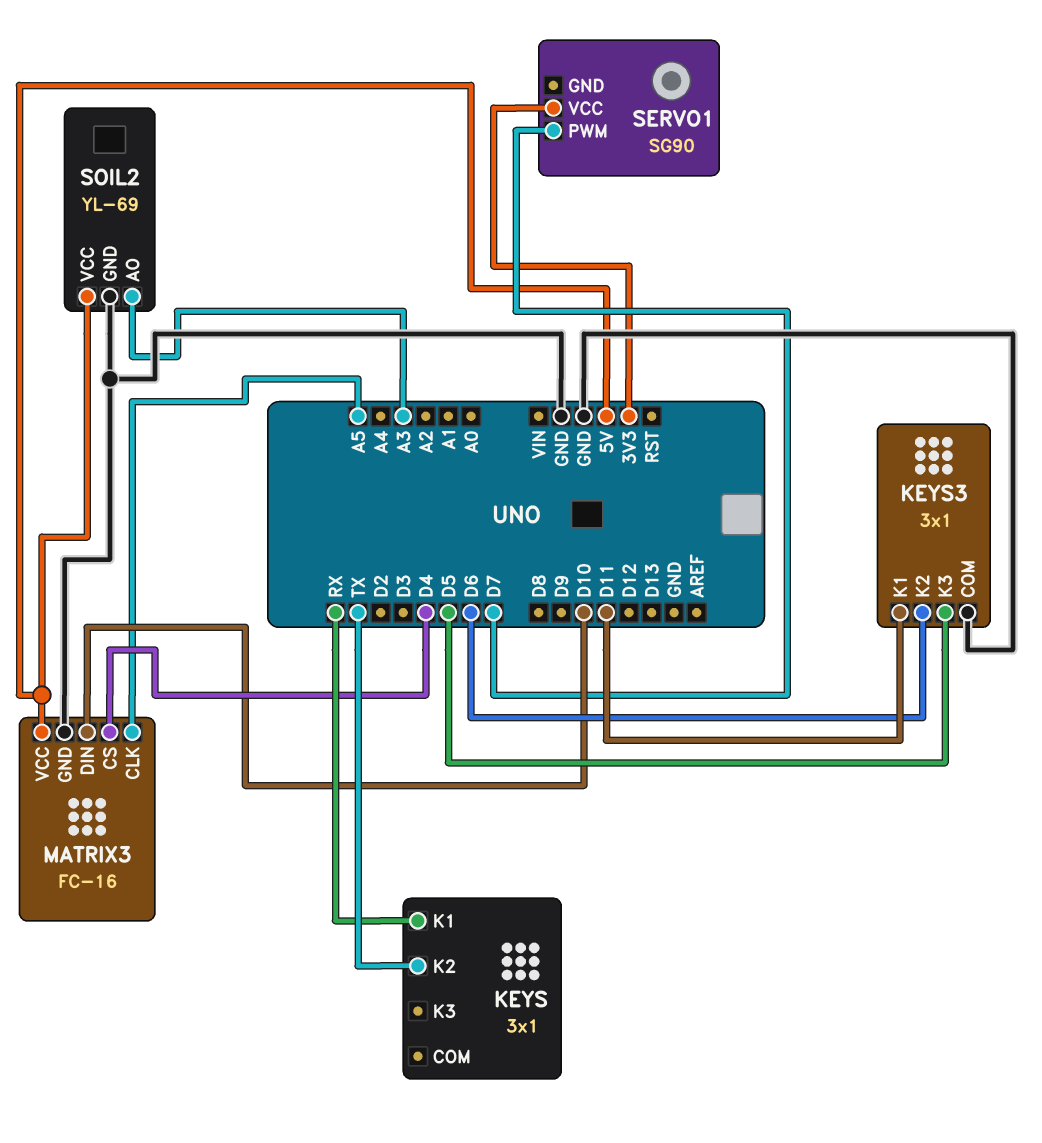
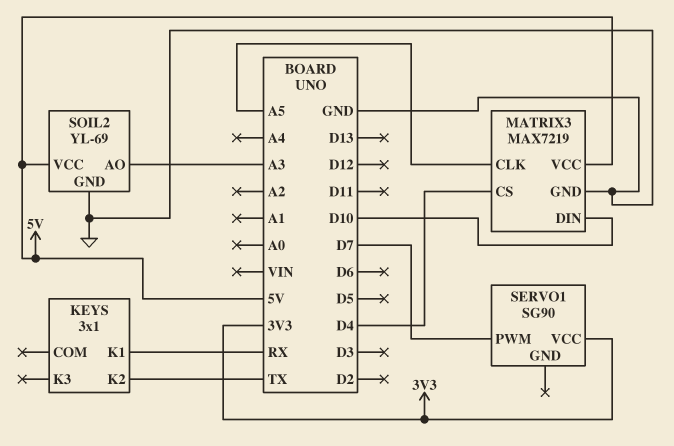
KEYS3: 3x1 -> none
KEYS3 pin COM: GND -> none
KEYS3 pin K1: D11 -> none
KEYS3 pin K2: D6 -> none
KEYS3 pin K3: D5 -> none
MATRIX3: FC-16 -> MAX7219

